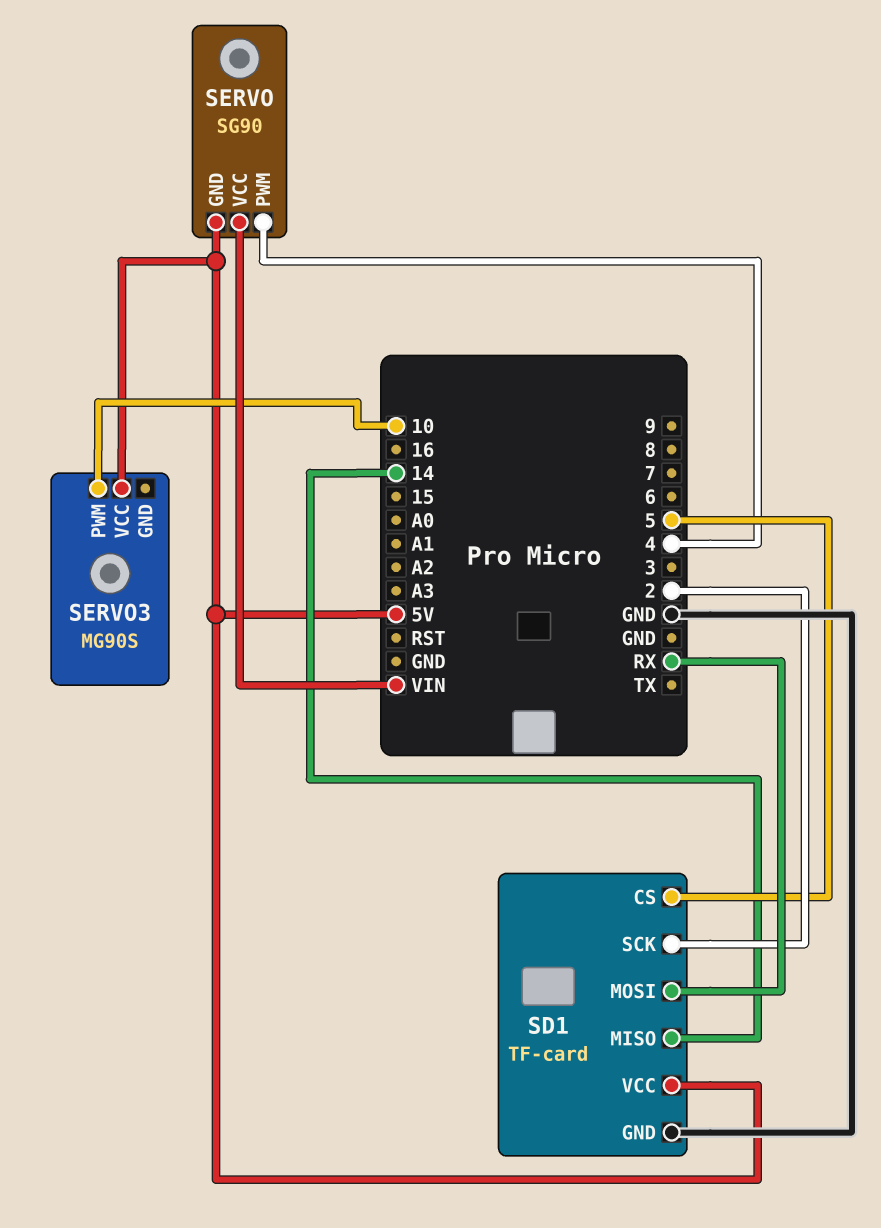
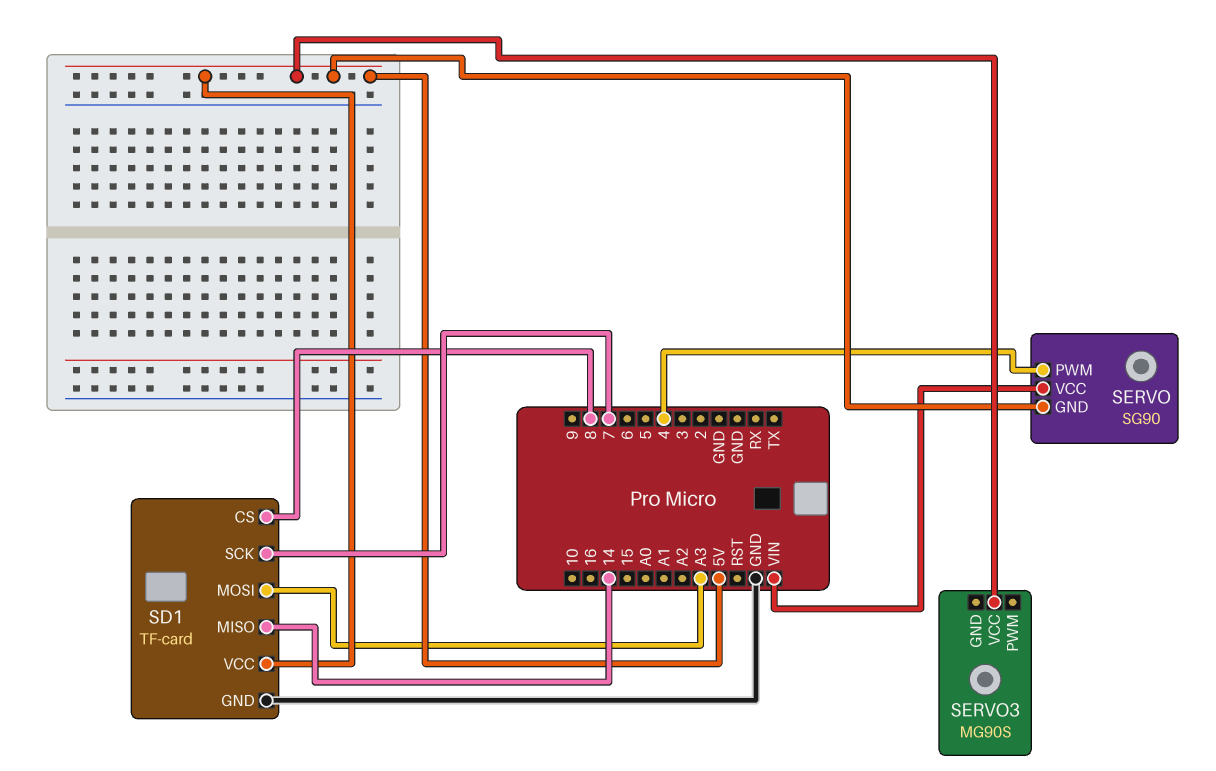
SD1 pin CS: 5 -> 8
SD1 pin MOSI: RX -> A3
SD1 pin SCK: 2 -> 7
SERVO3 pin PWM: 10 -> none

